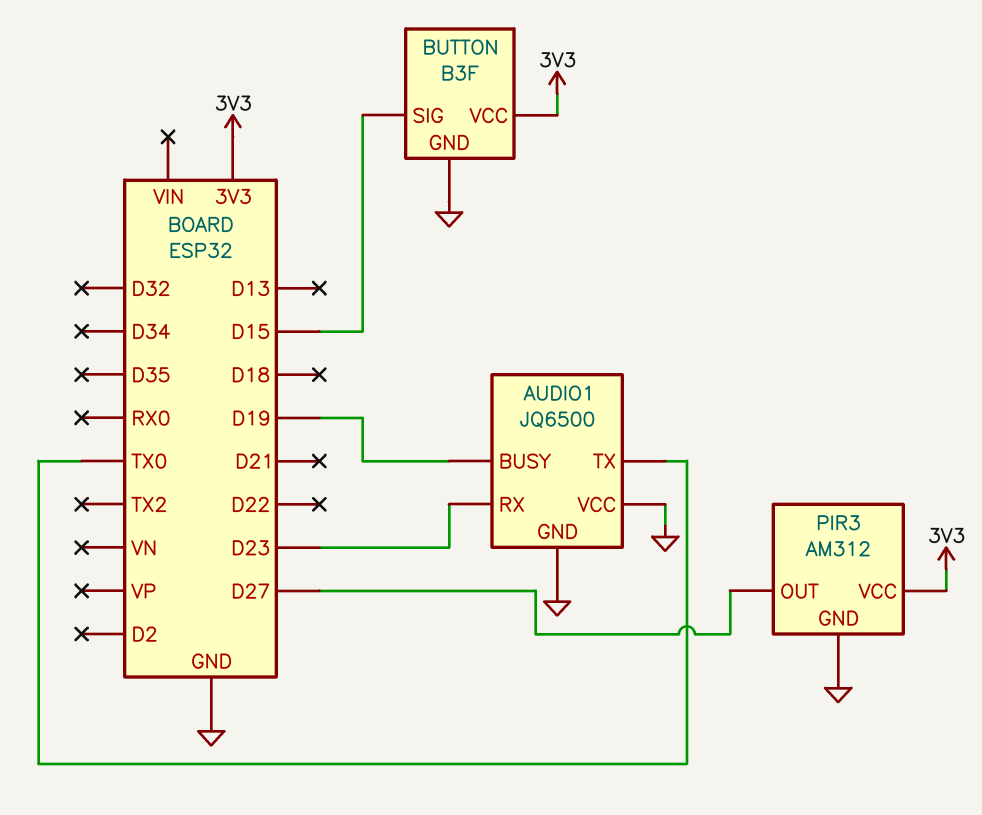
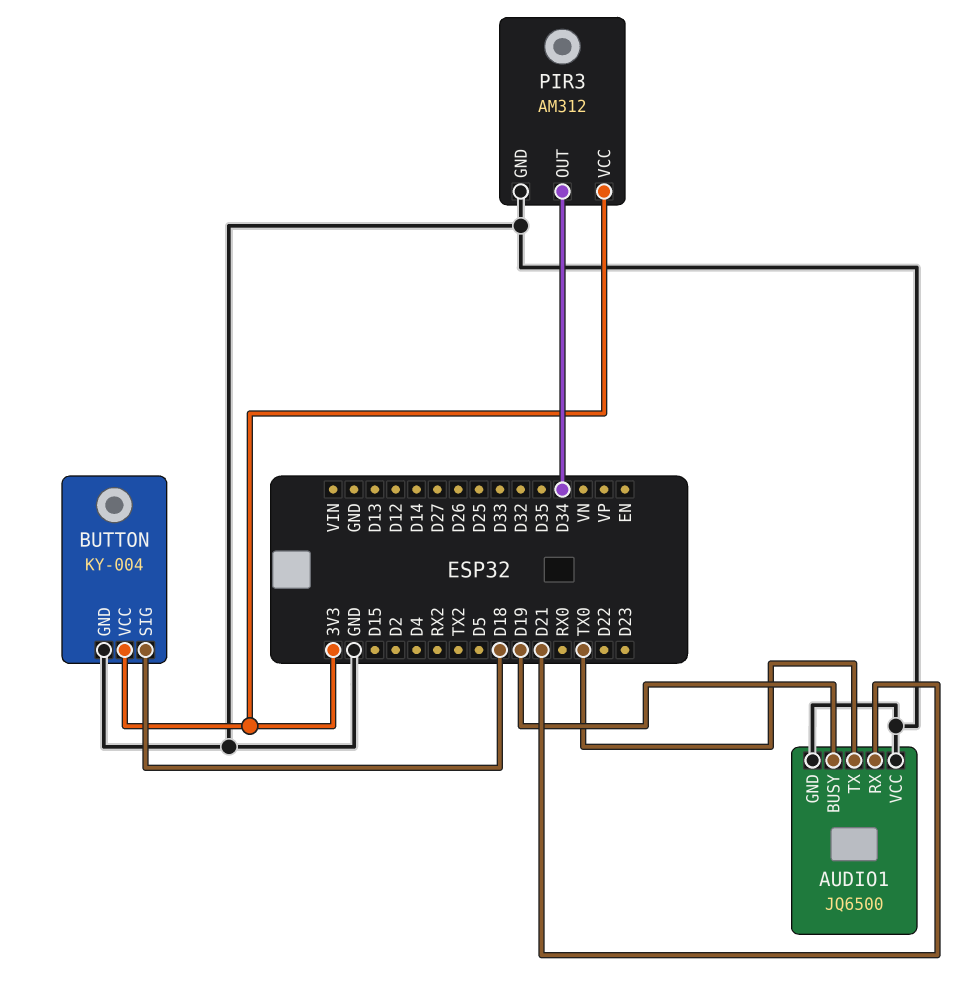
AUDIO1 pin RX: D23 -> D21
BUTTON: B3F -> KY-004
BUTTON pin SIG: D15 -> D18
PIR3 pin OUT: D27 -> D34

